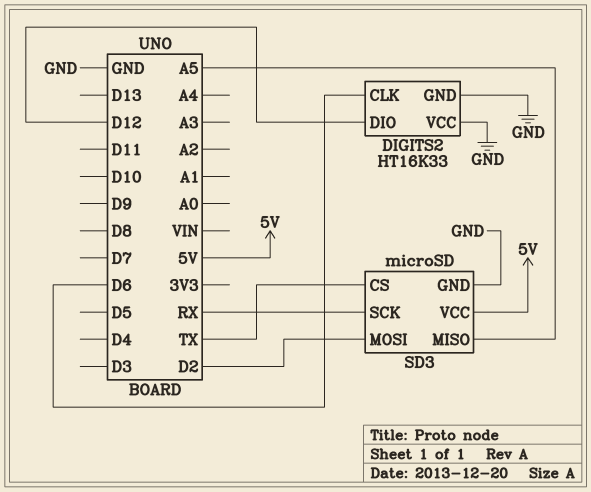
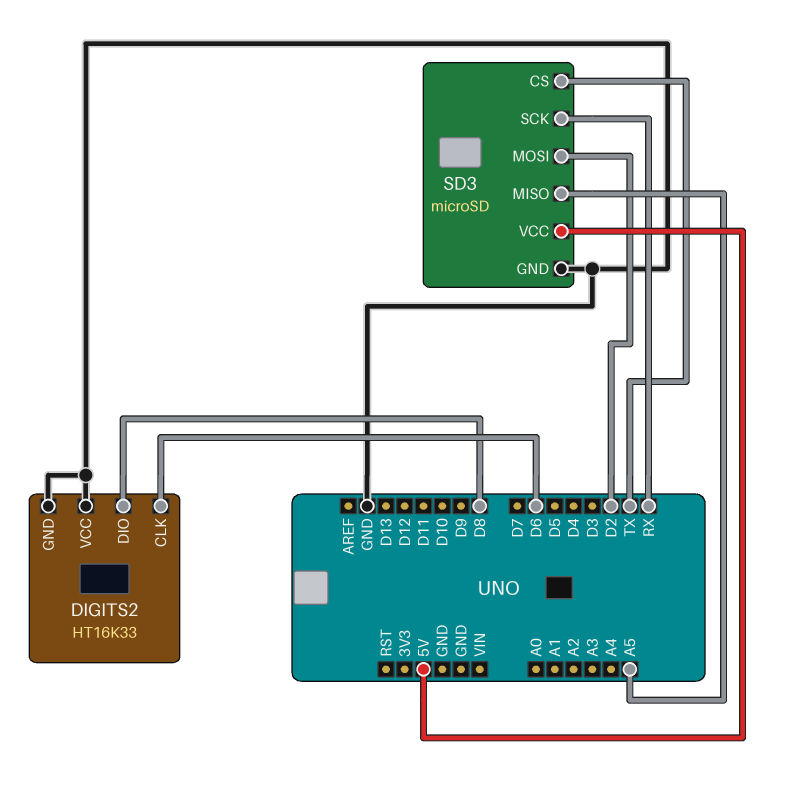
DIGITS2 pin DIO: D12 -> D8

